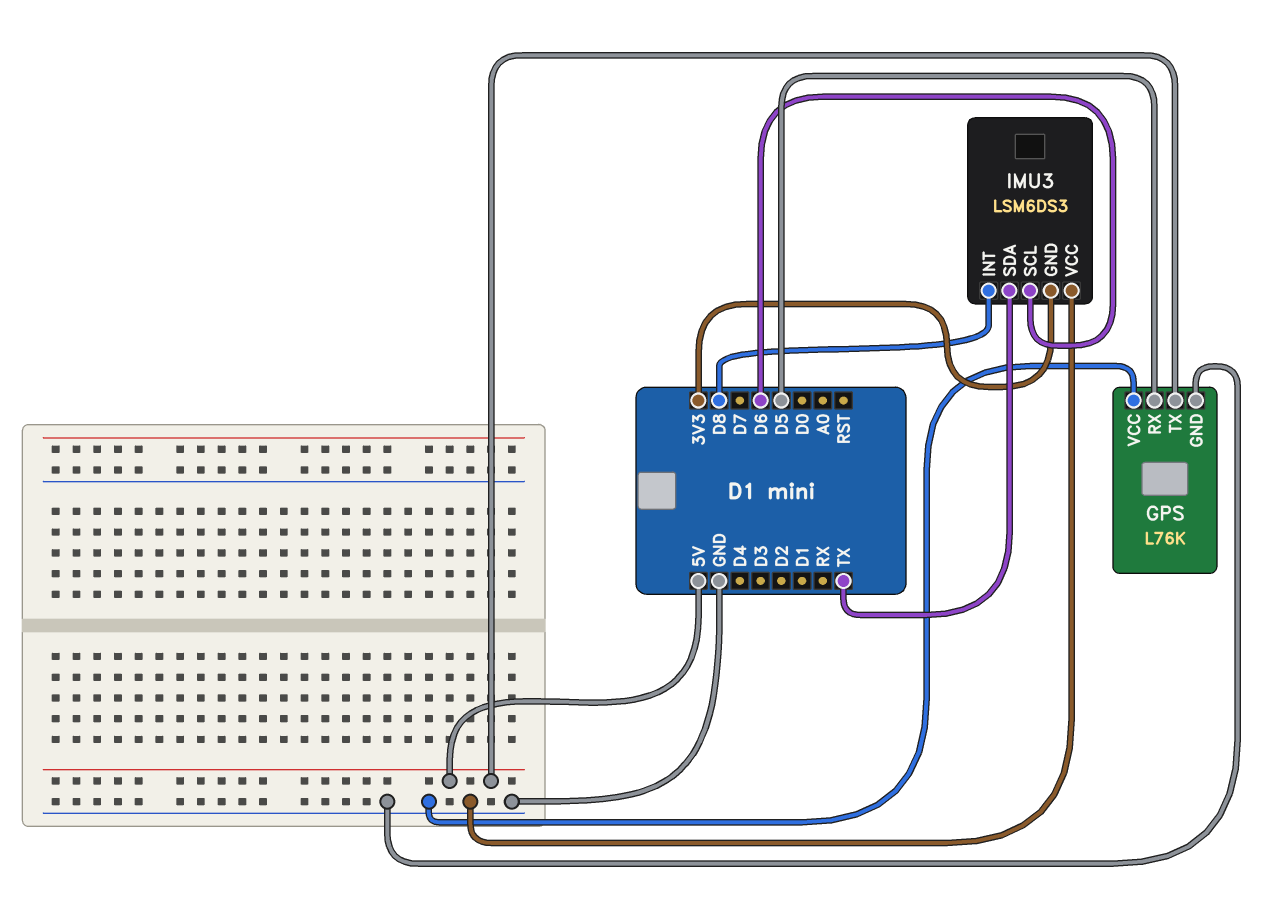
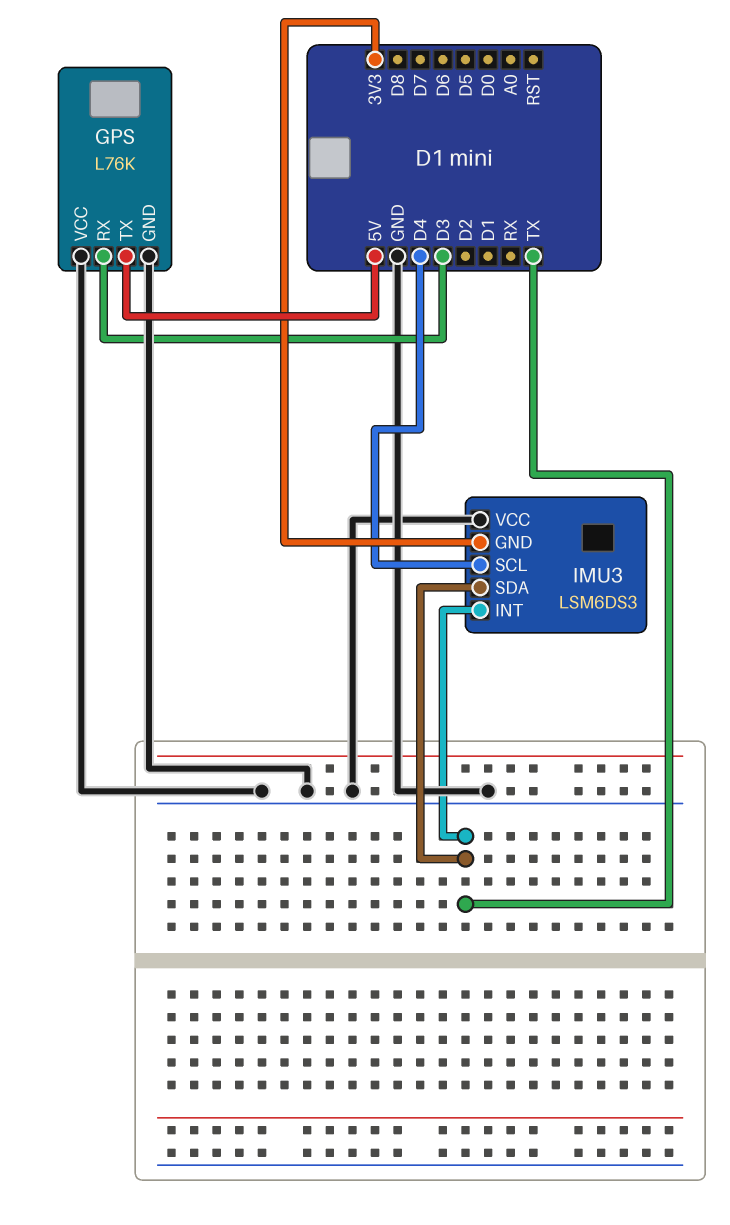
GPS pin RX: D5 -> D3
IMU3 pin INT: D8 -> TX
IMU3 pin SCL: D6 -> D4

